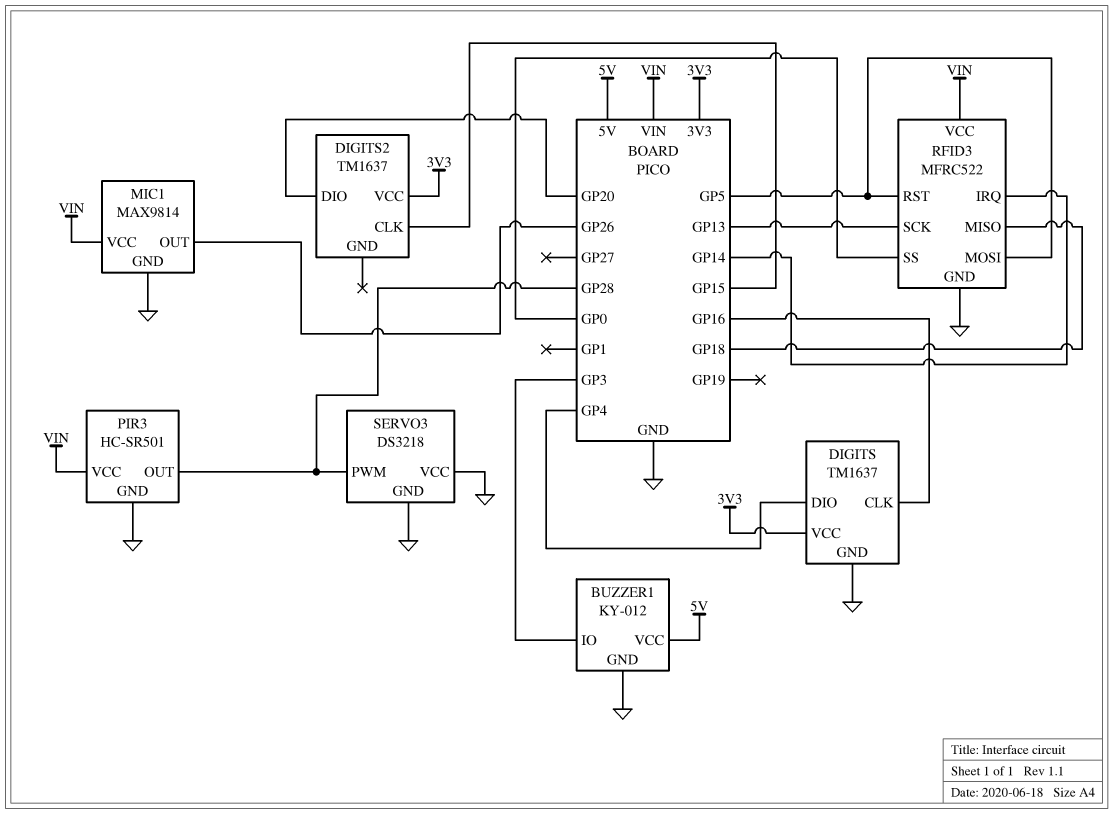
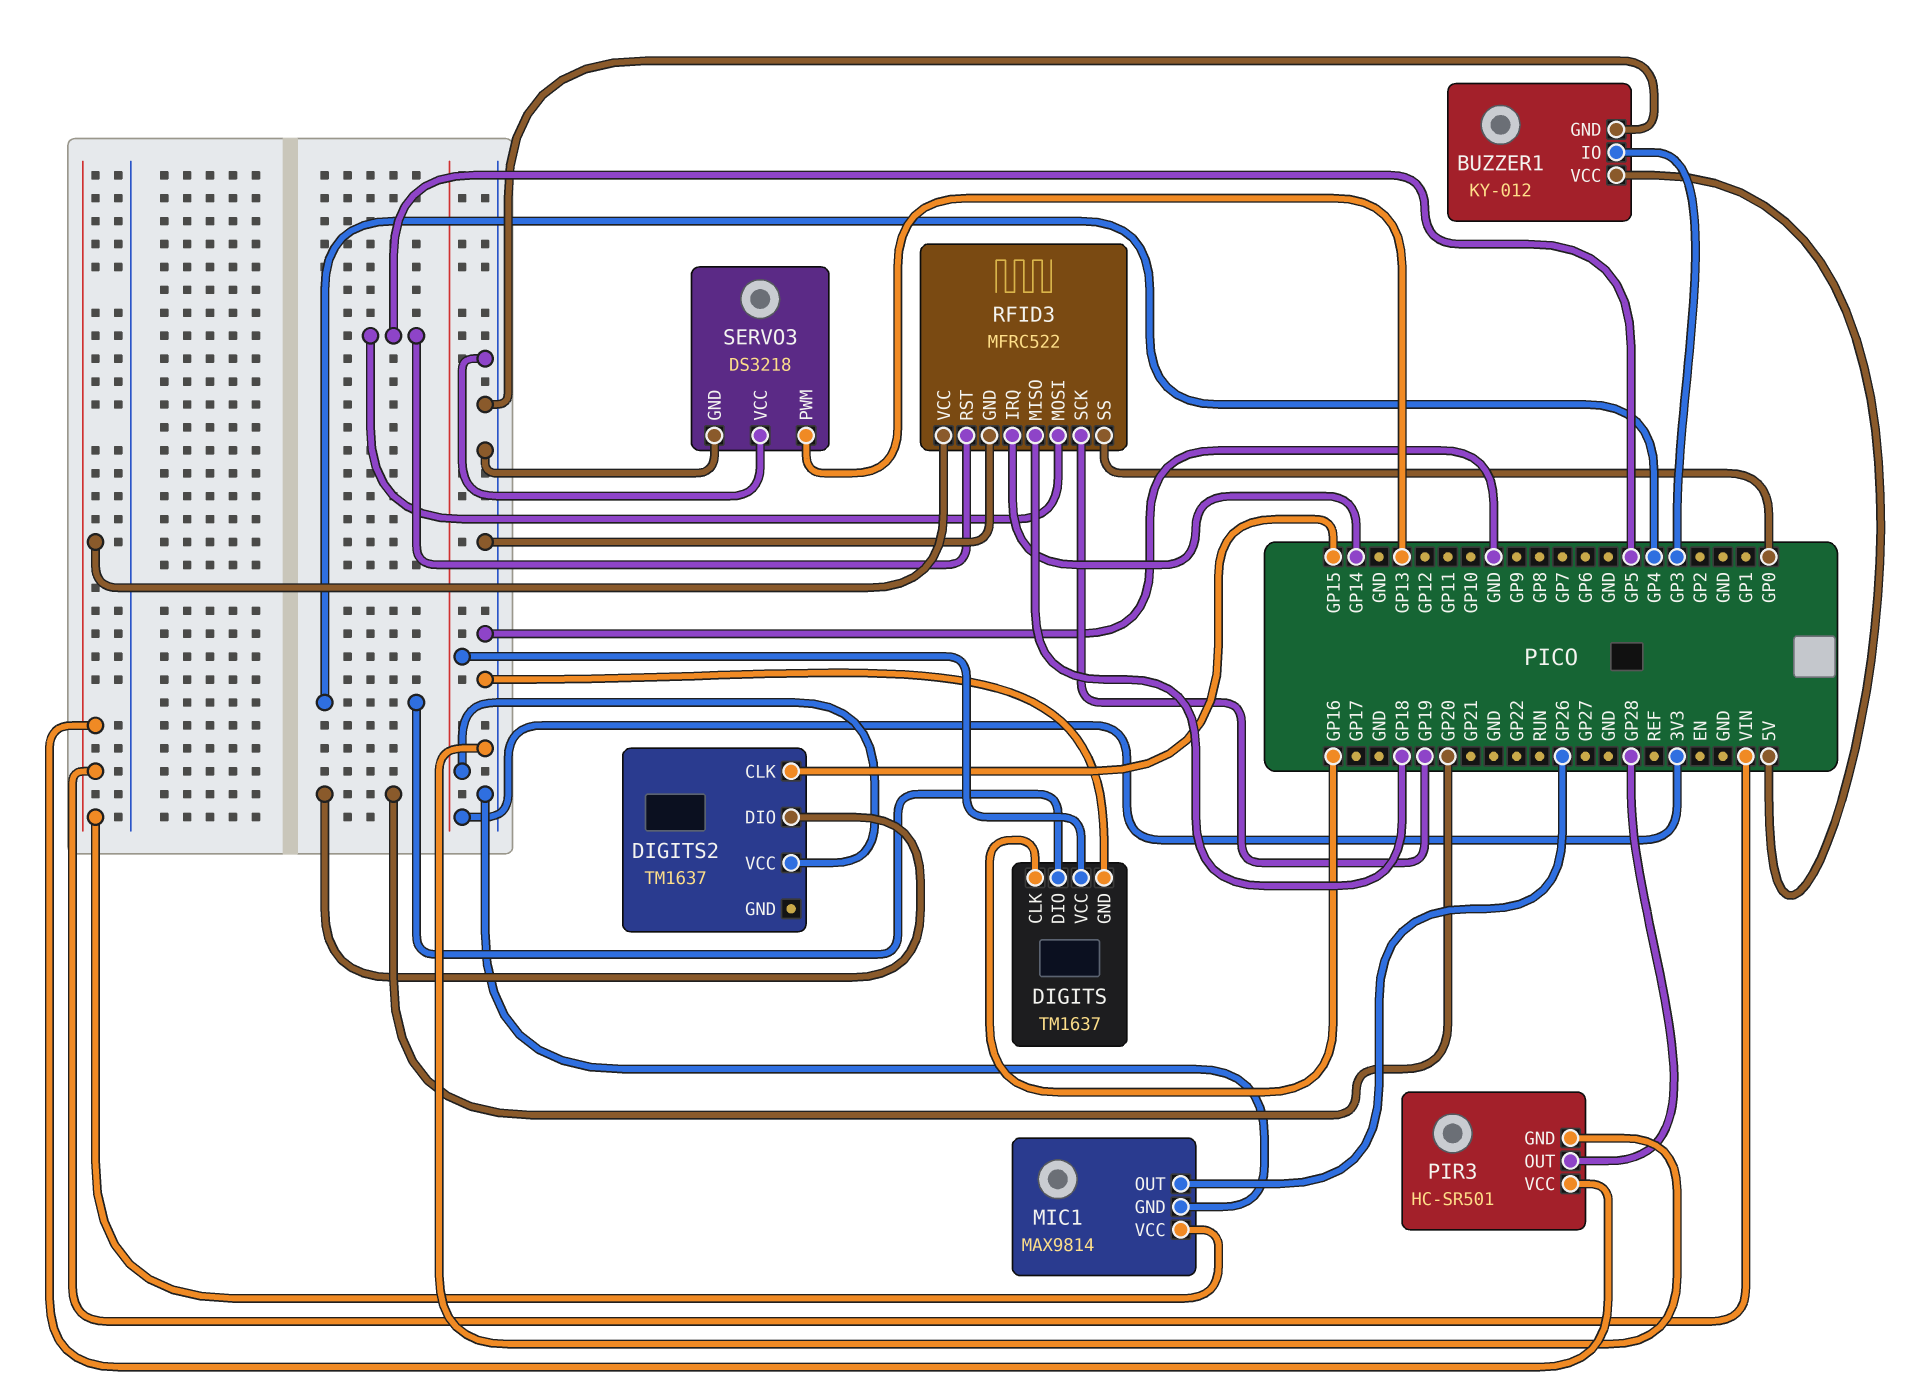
RFID3 pin SCK: GP13 -> GP19
SERVO3 pin PWM: GP28 -> GP13

